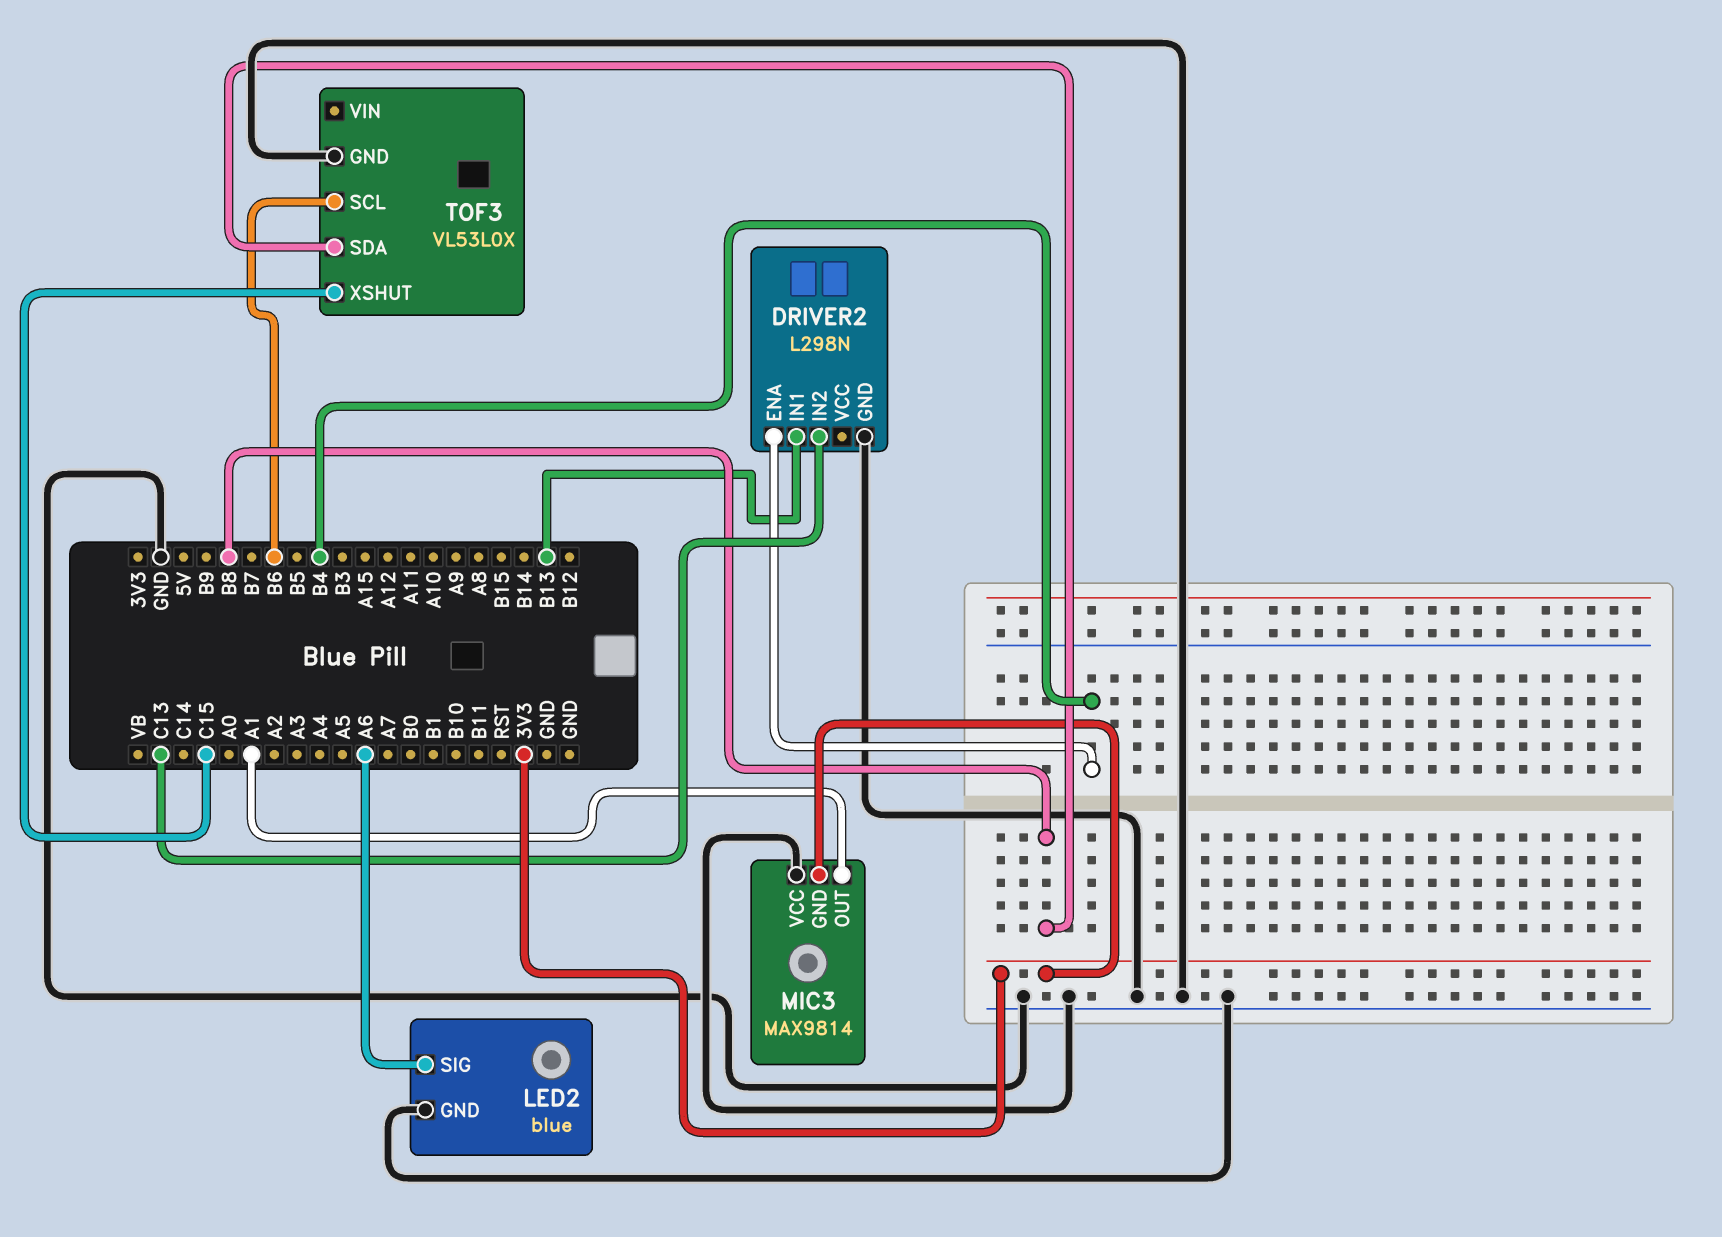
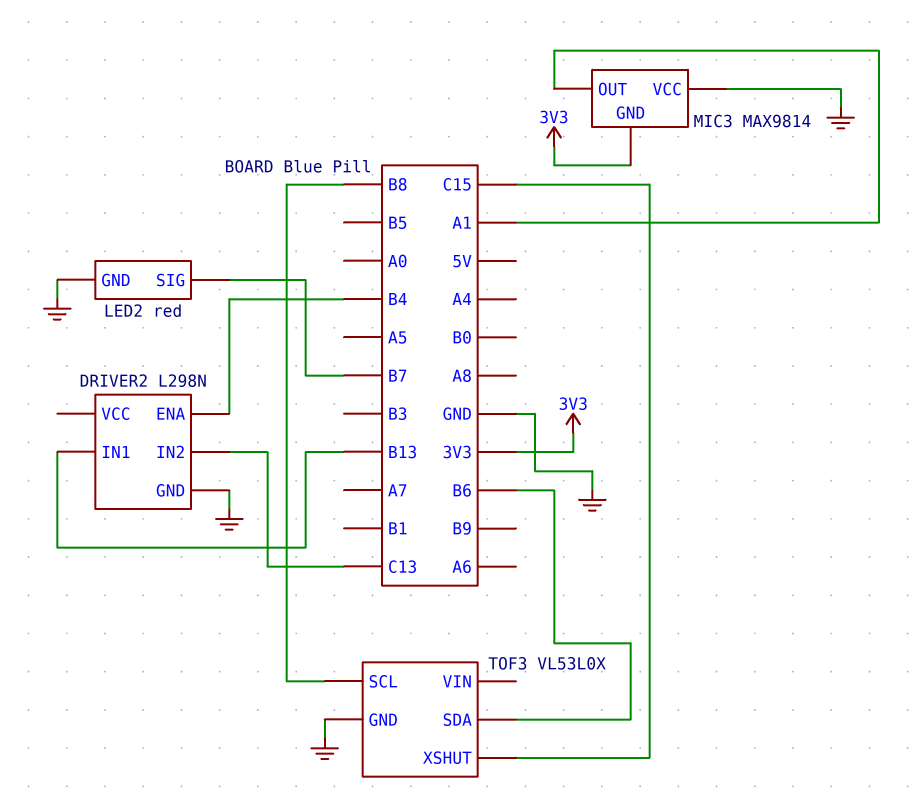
LED2: blue -> red
LED2 pin SIG: A6 -> B7
TOF3 pin SCL: B6 -> B8
TOF3 pin SDA: B8 -> B6

